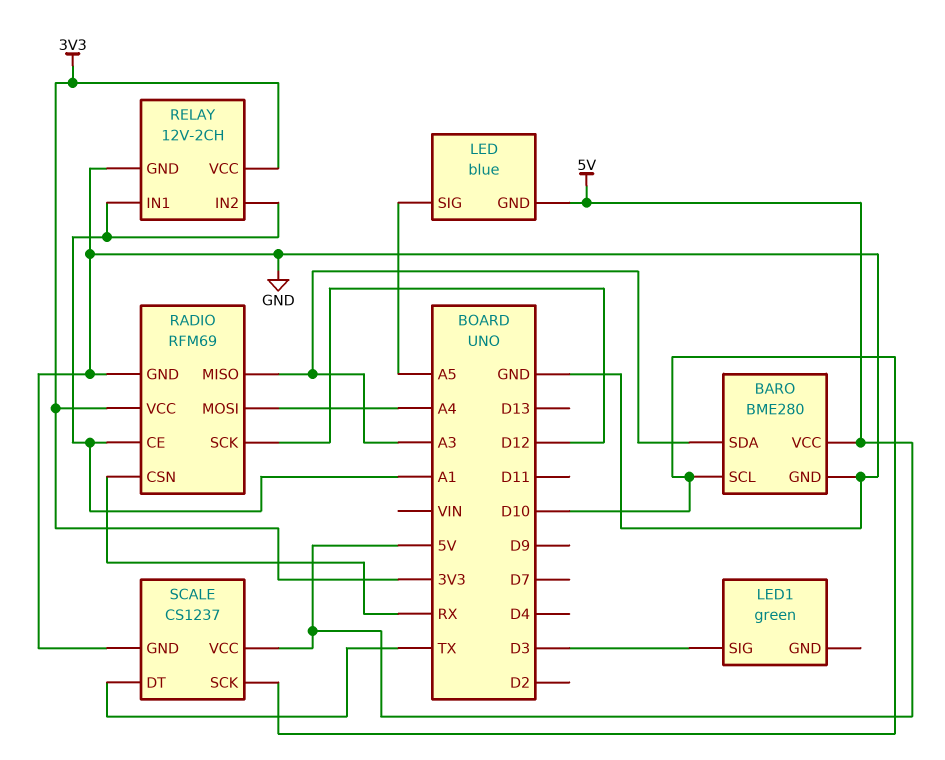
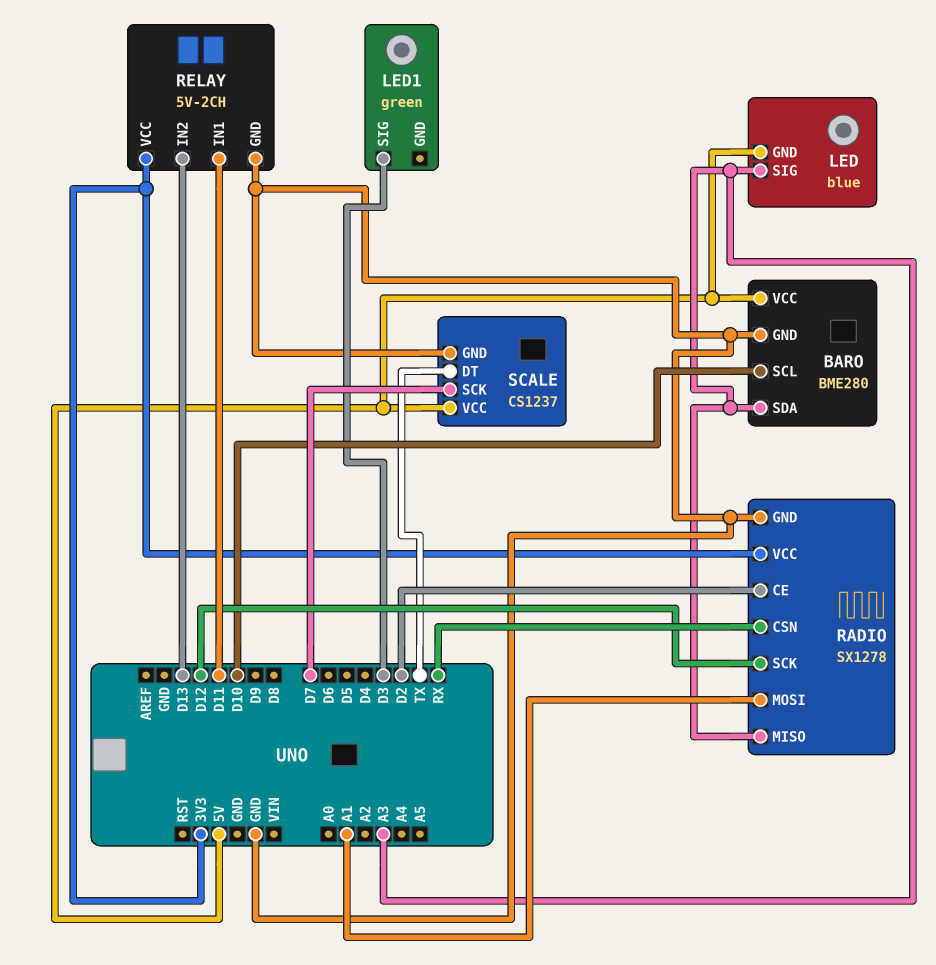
LED pin SIG: A5 -> A3
RADIO: RFM69 -> SX1278
RADIO pin CE: A1 -> D2
RADIO pin MOSI: A4 -> A1
RELAY: 12V-2CH -> 5V-2CH
RELAY pin IN1: A1 -> D11
RELAY pin IN2: A1 -> D13
SCALE pin SCK: D10 -> D7

